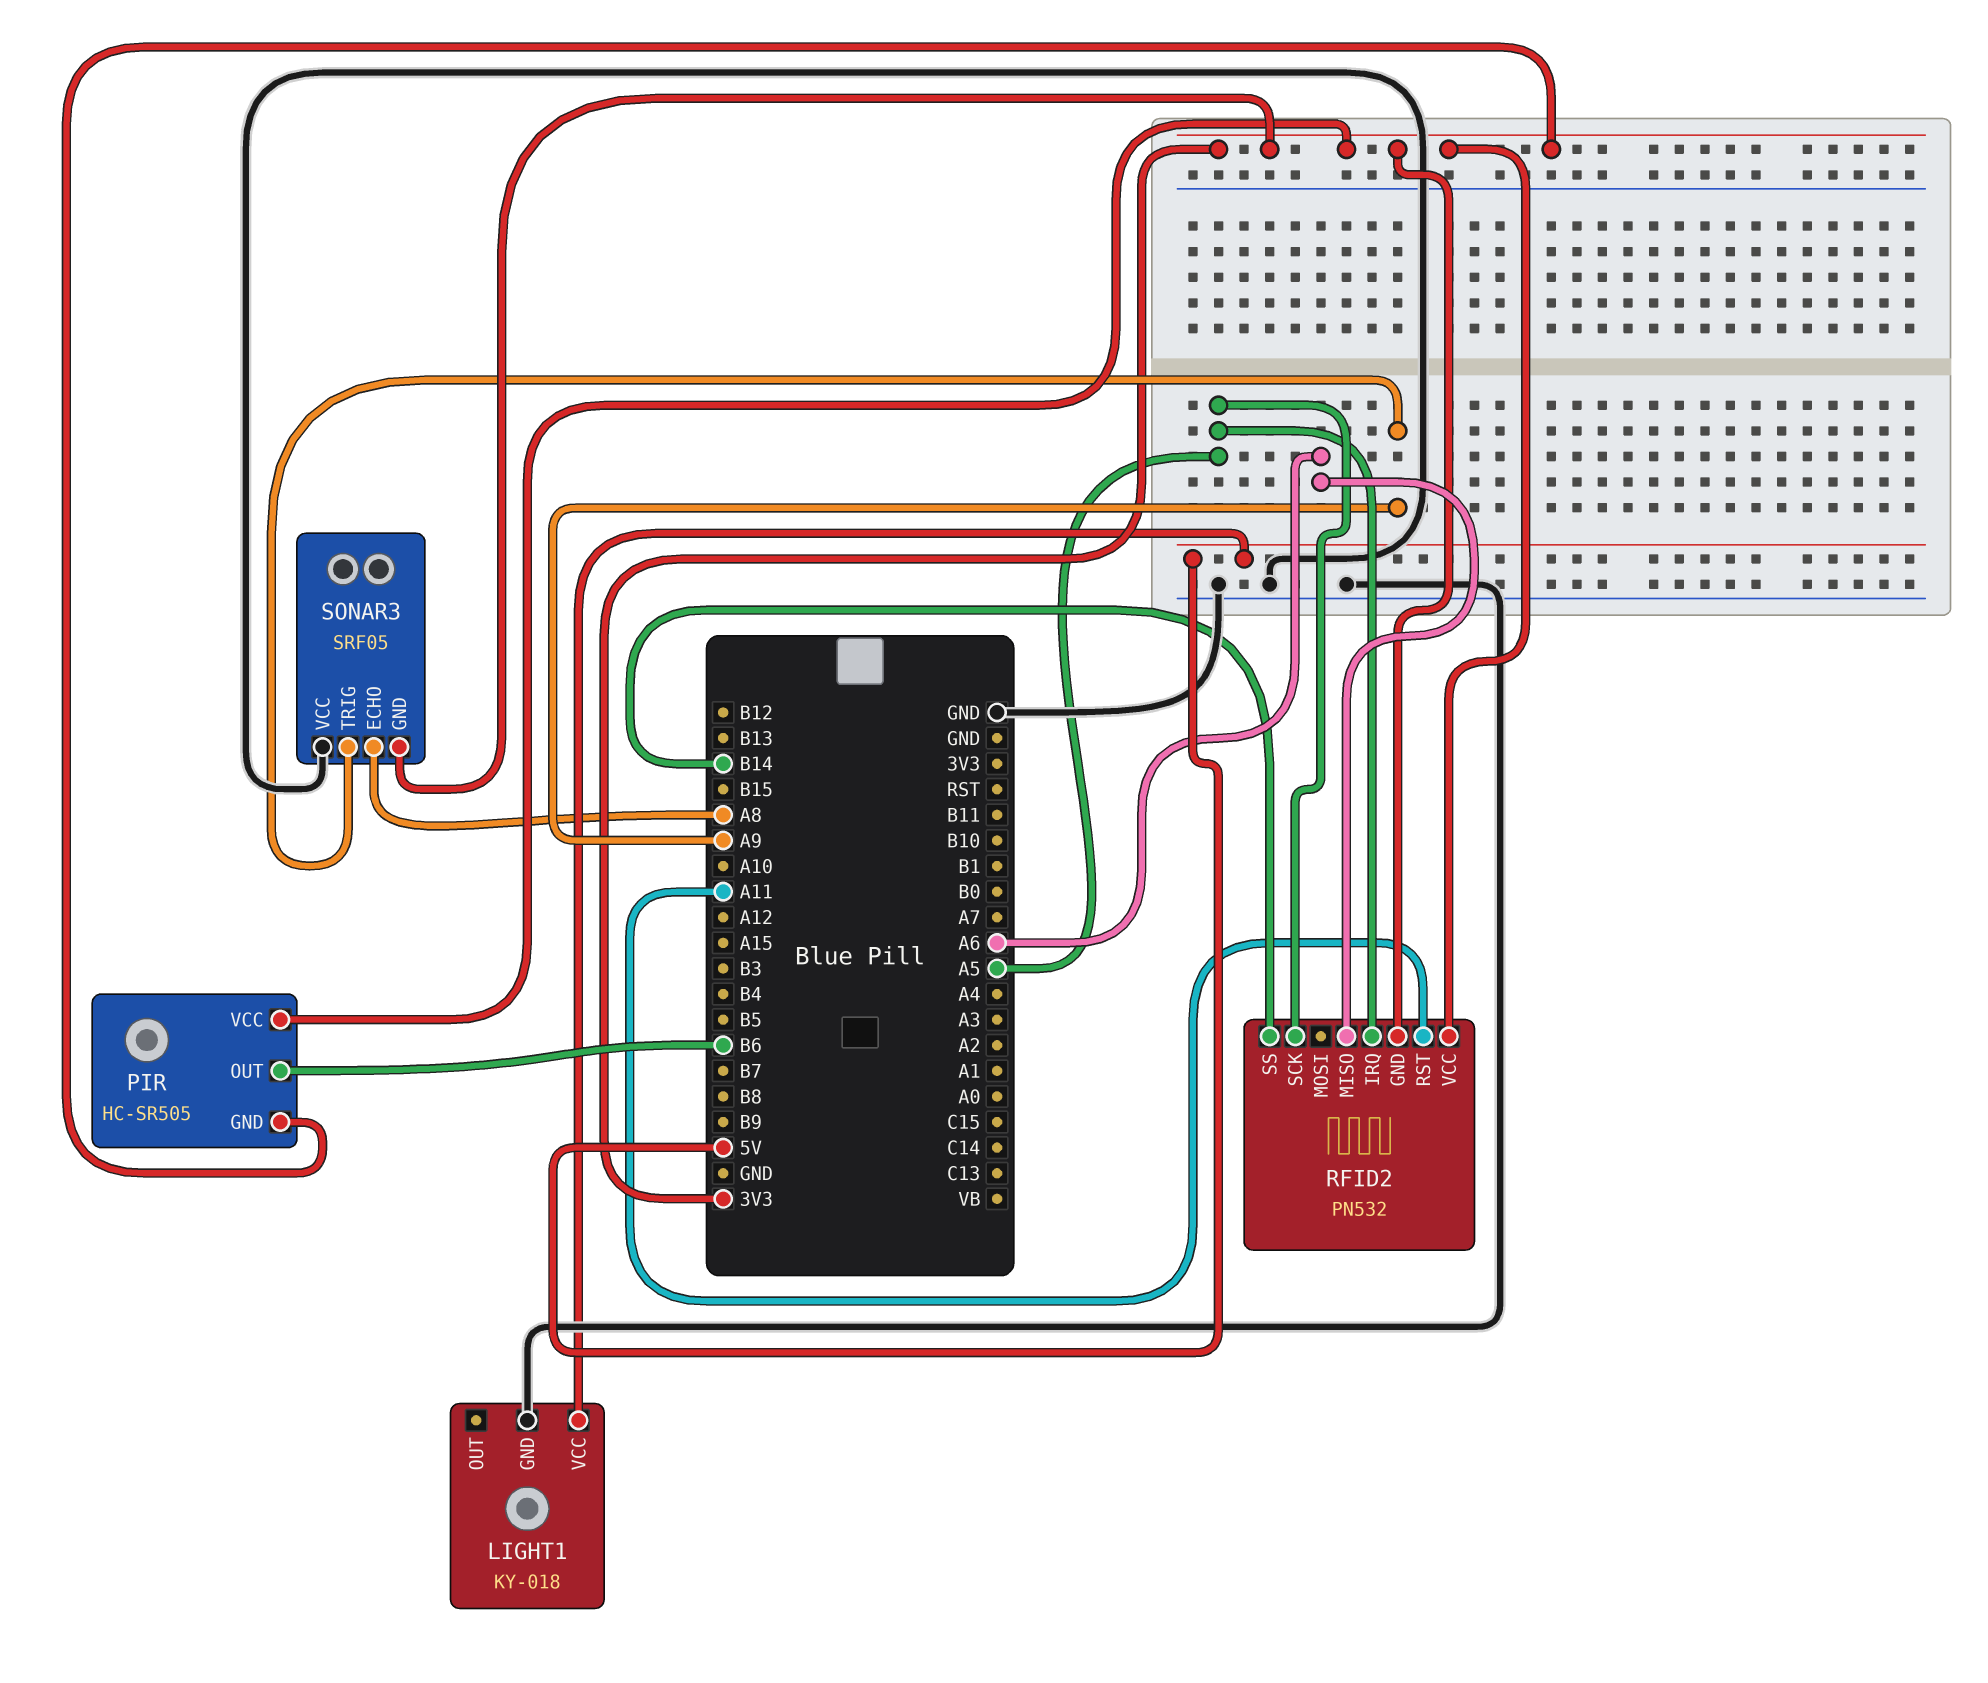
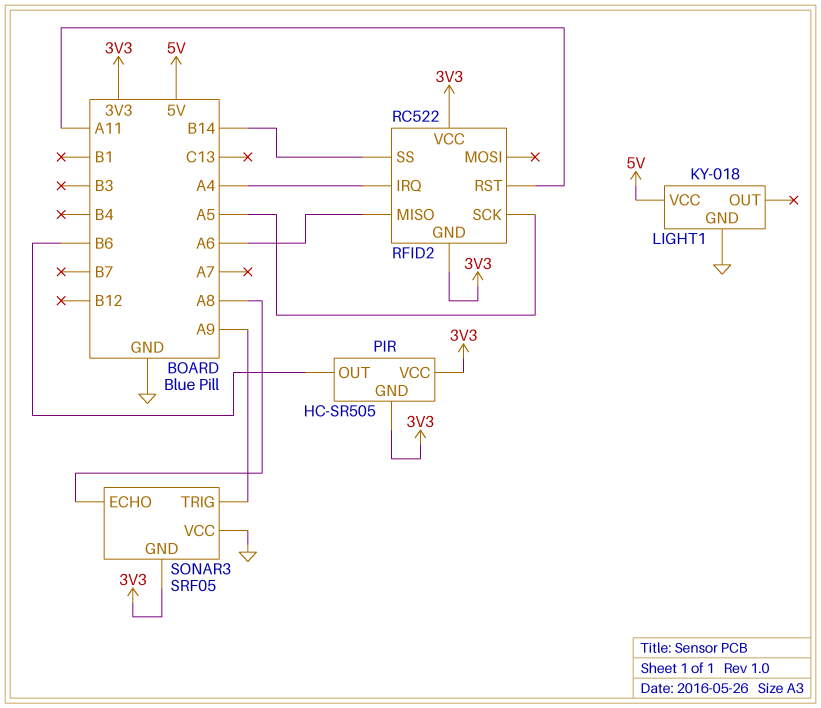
RFID2: PN532 -> RC522
RFID2 pin IRQ: A5 -> A4

